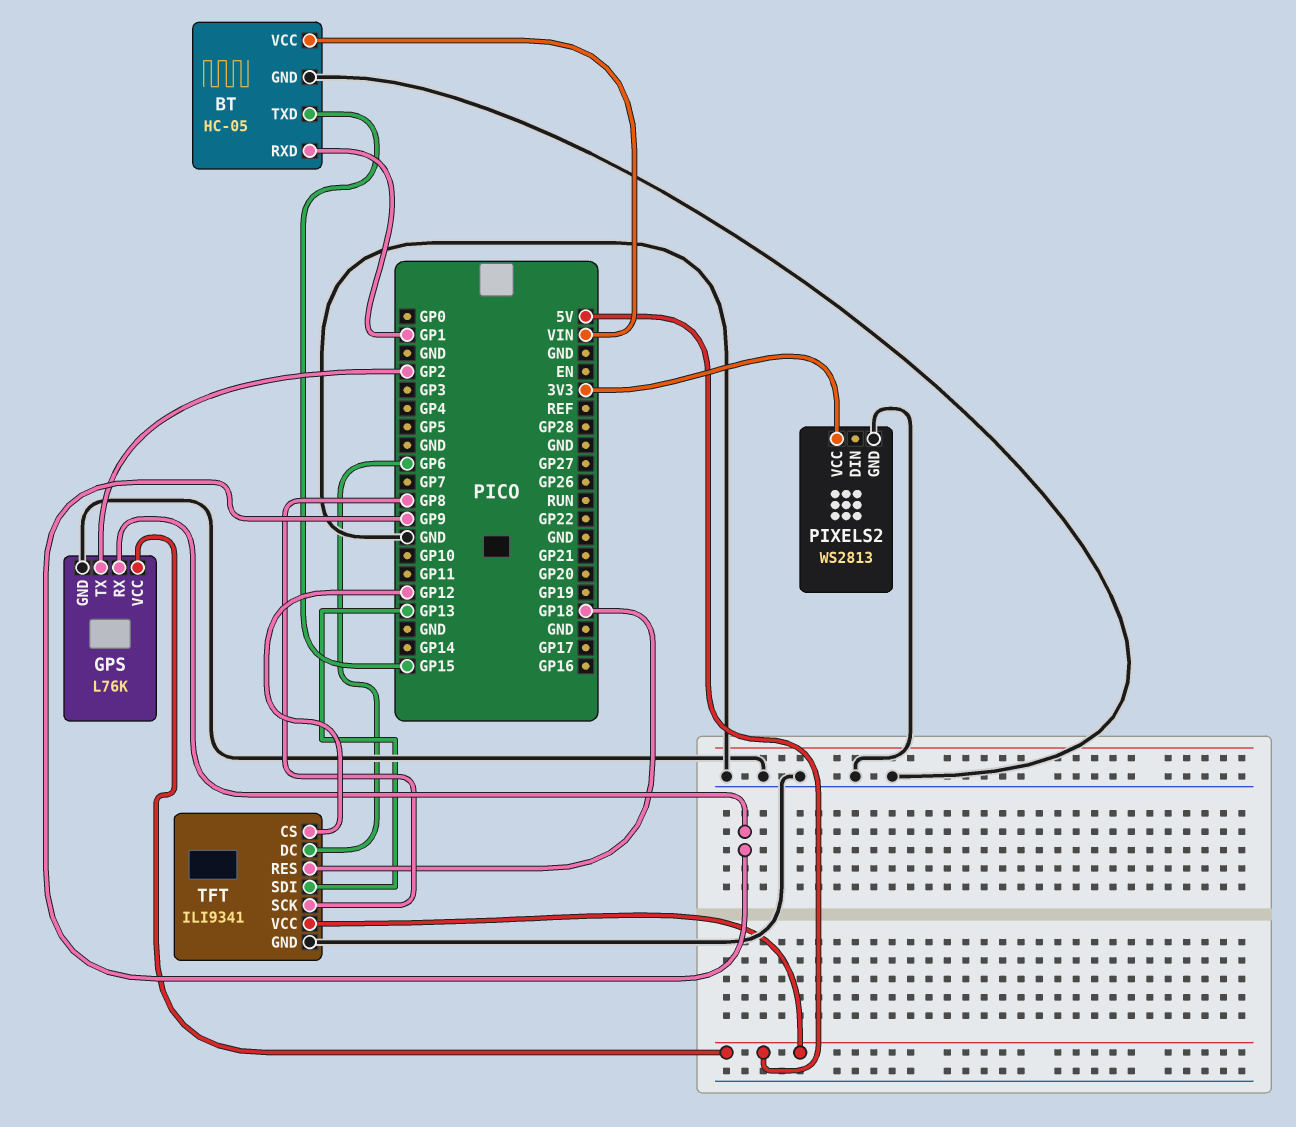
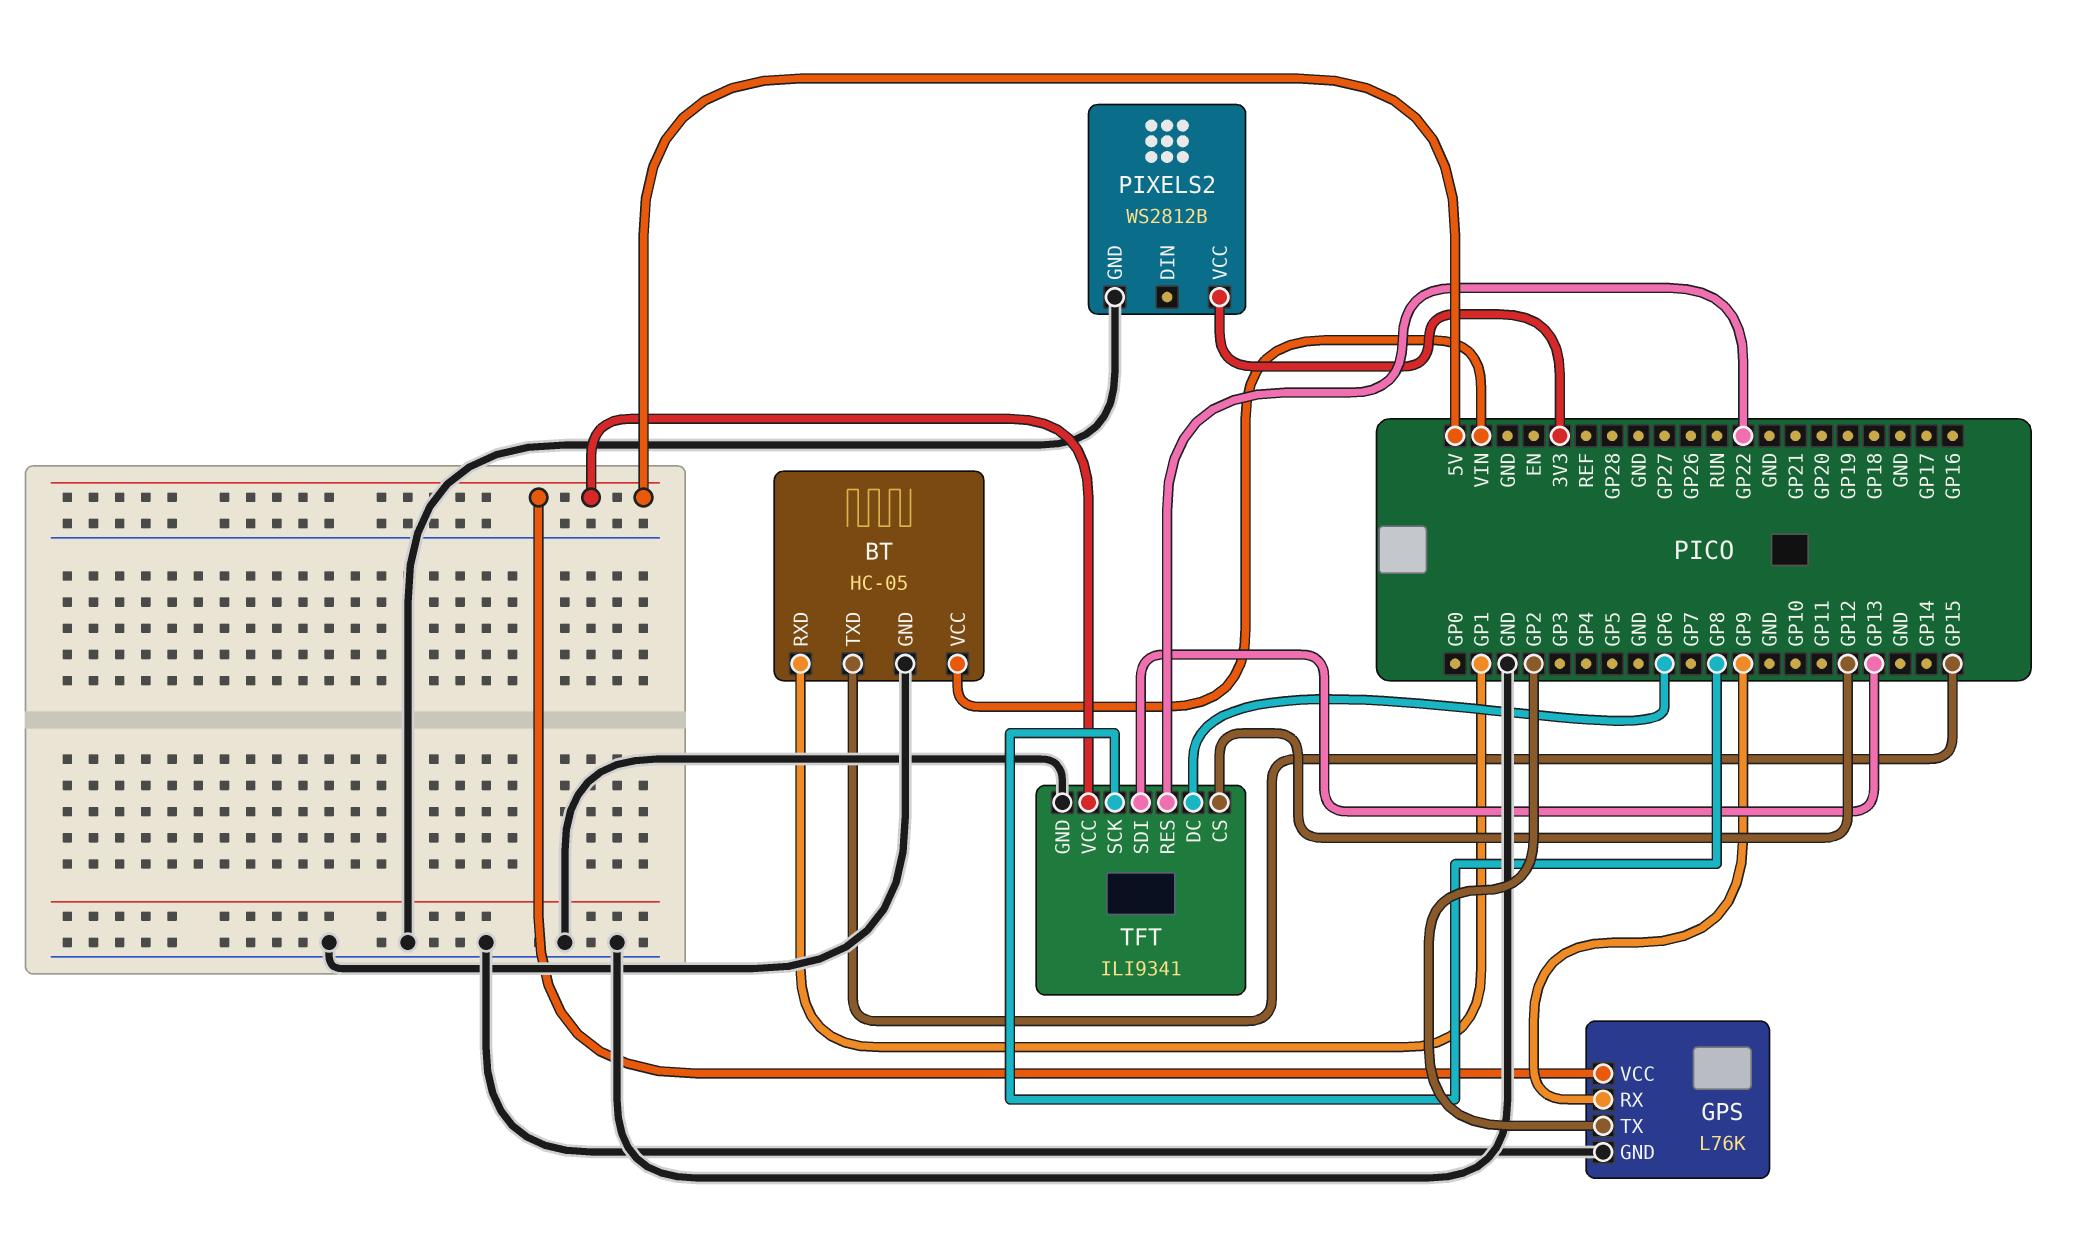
PIXELS2: WS2813 -> WS2812B
TFT pin RES: GP18 -> GP22

